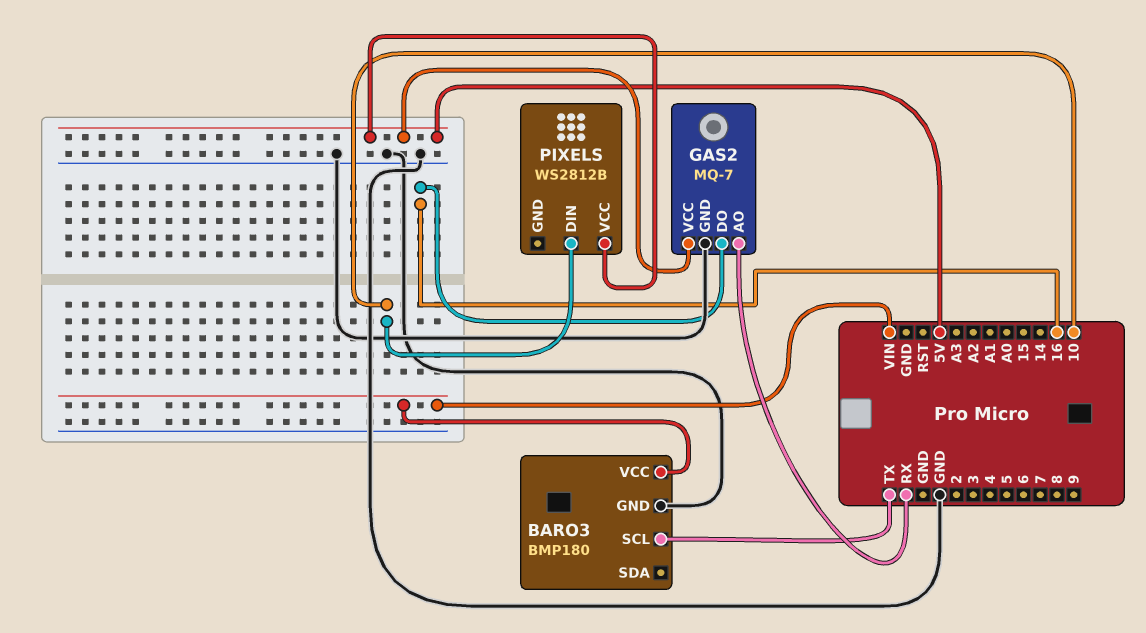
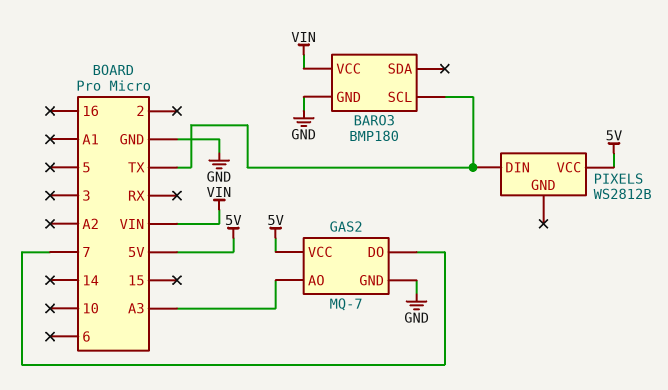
GAS2 pin AO: RX -> A3
GAS2 pin DO: 16 -> 7
PIXELS pin DIN: 10 -> TX

